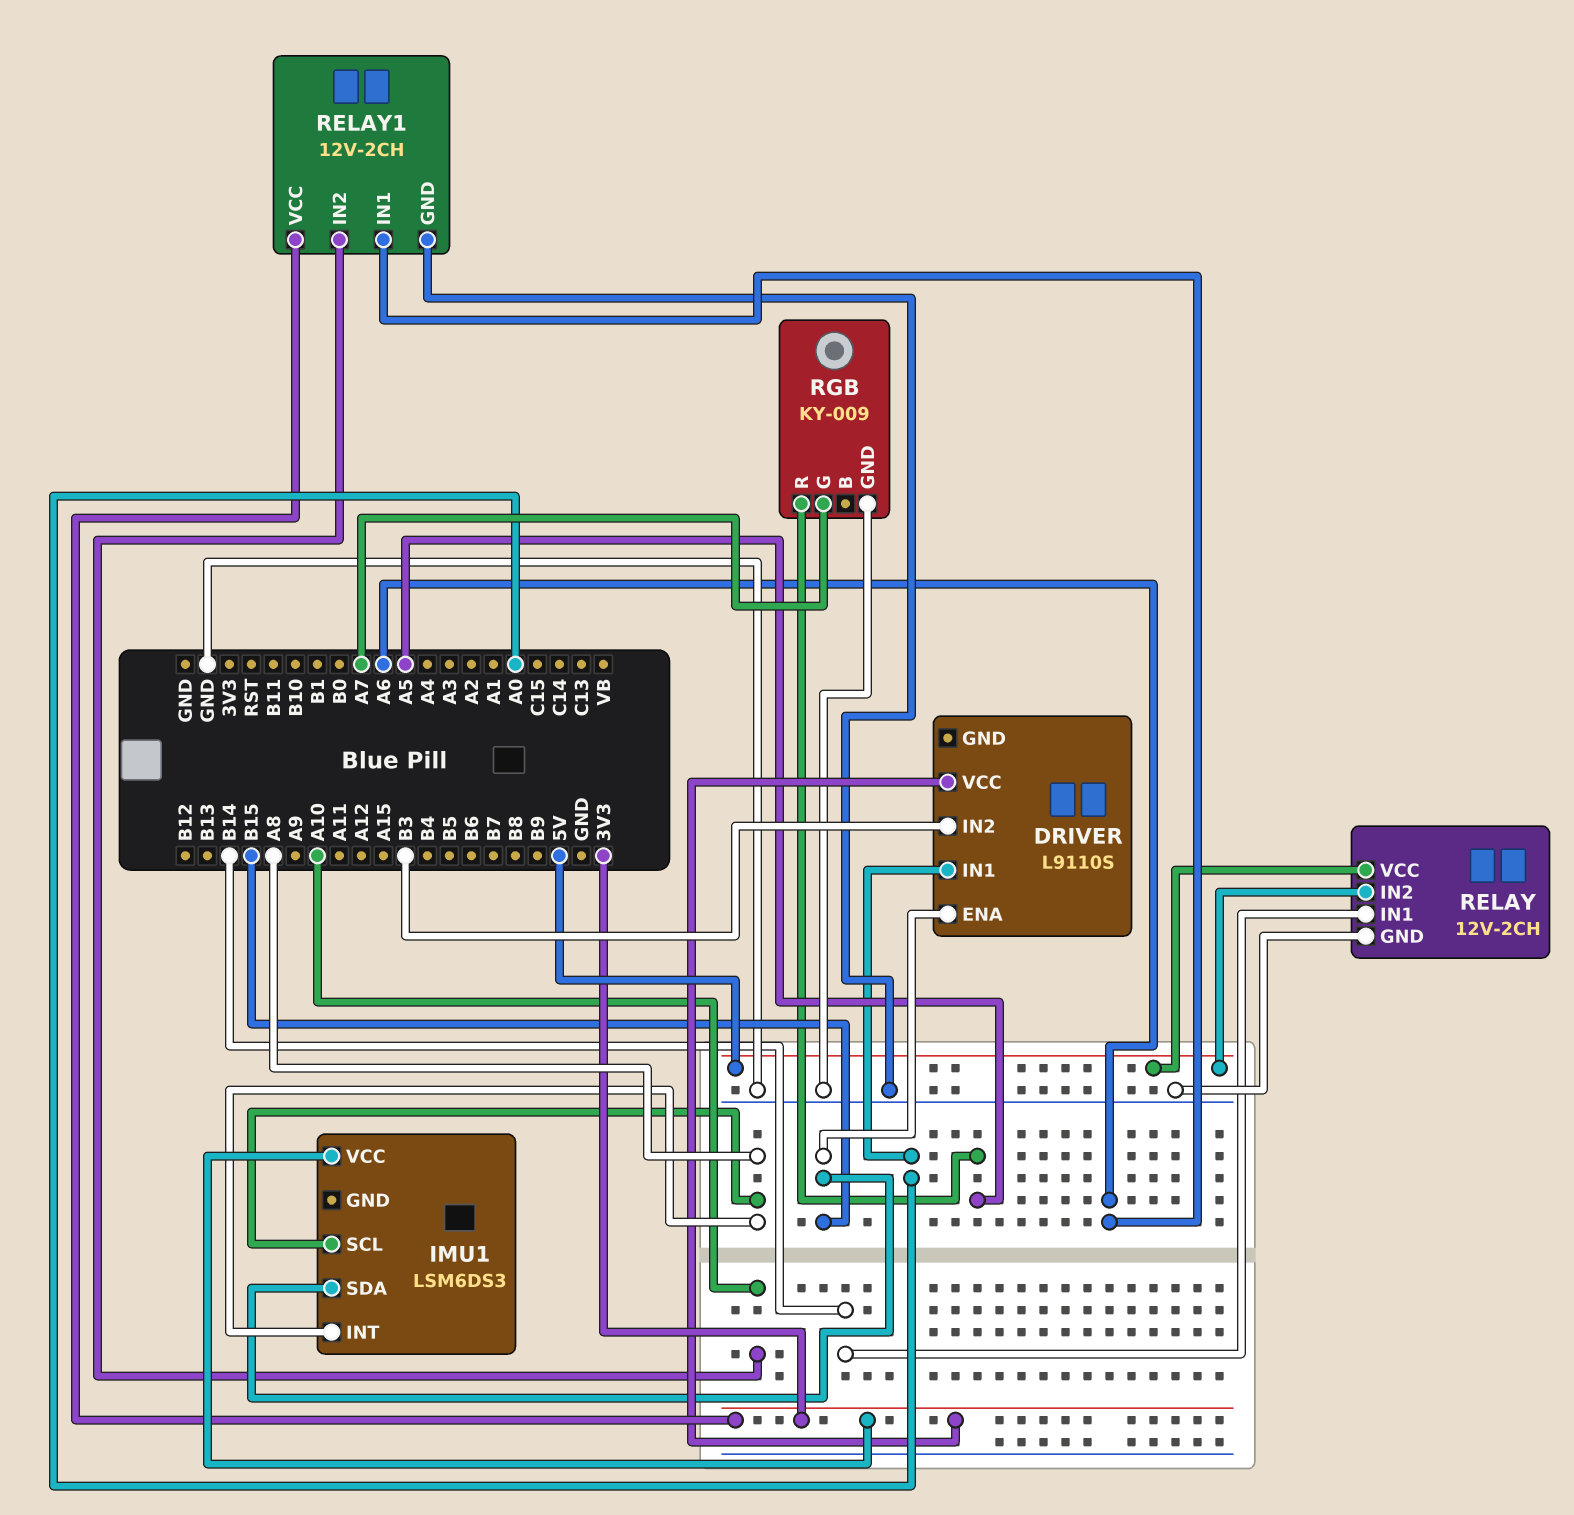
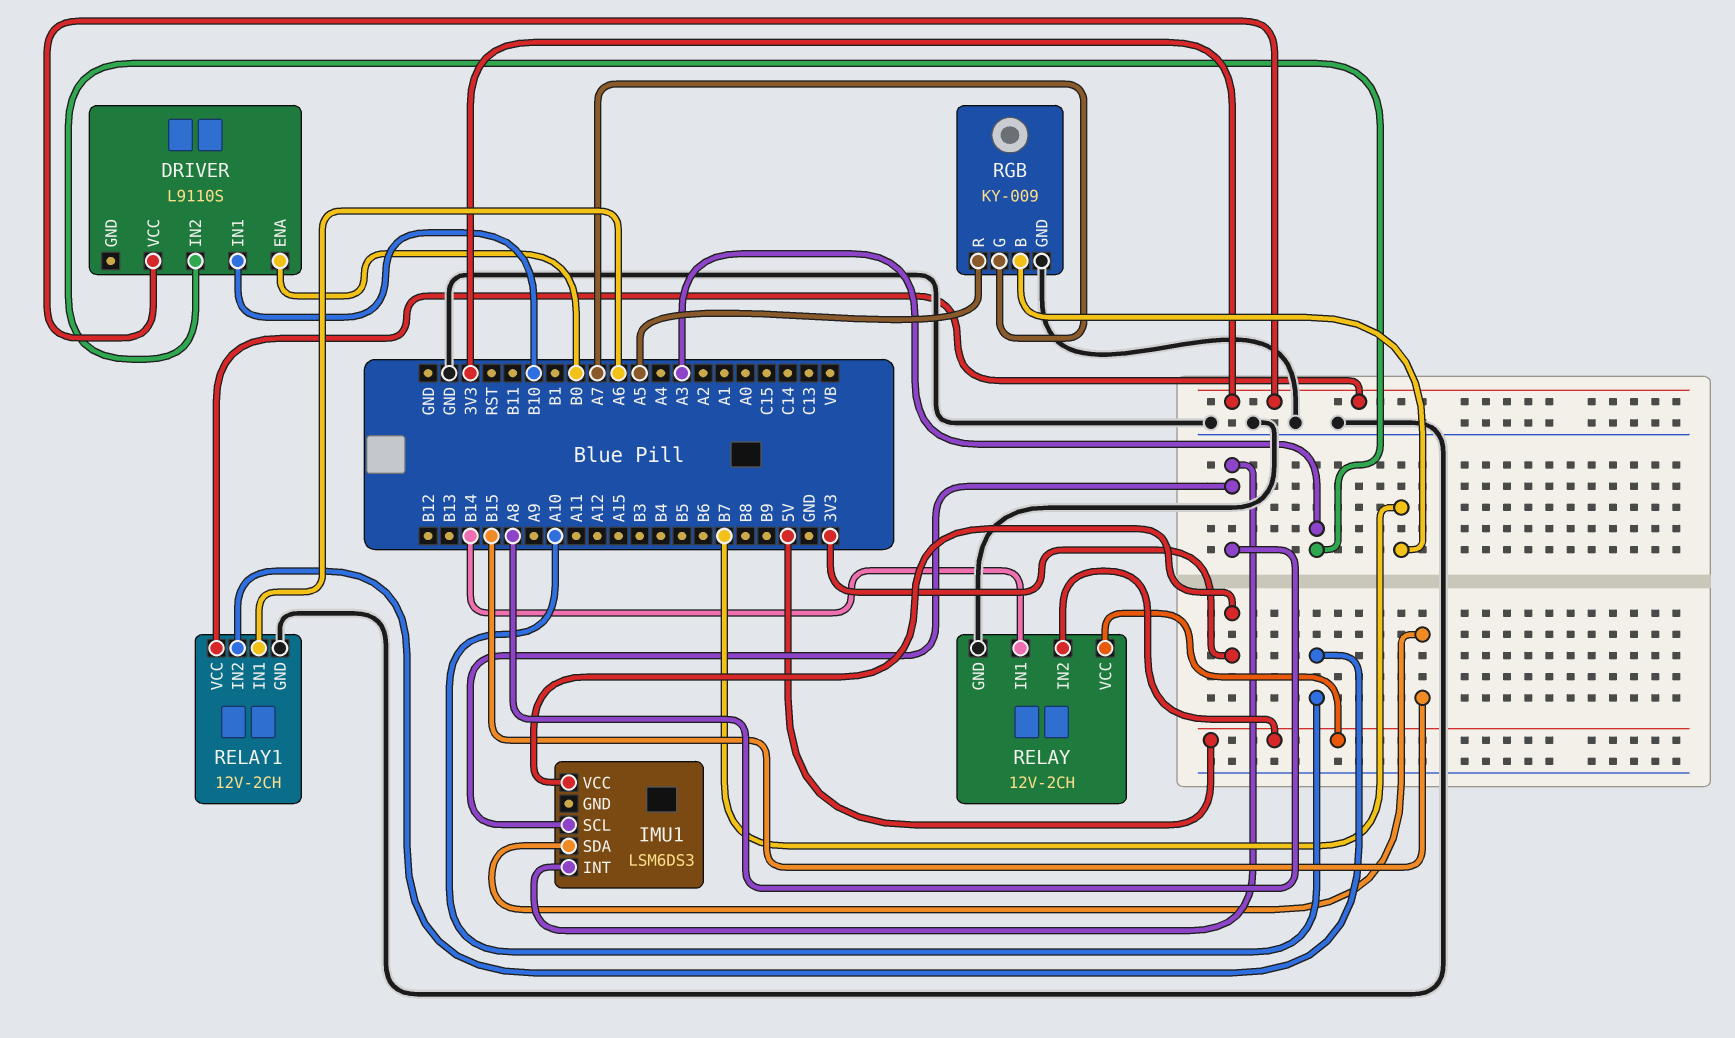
DRIVER pin ENA: B15 -> B0
DRIVER pin IN1: A0 -> B10
DRIVER pin IN2: B3 -> A3
RGB pin B: none -> B7

